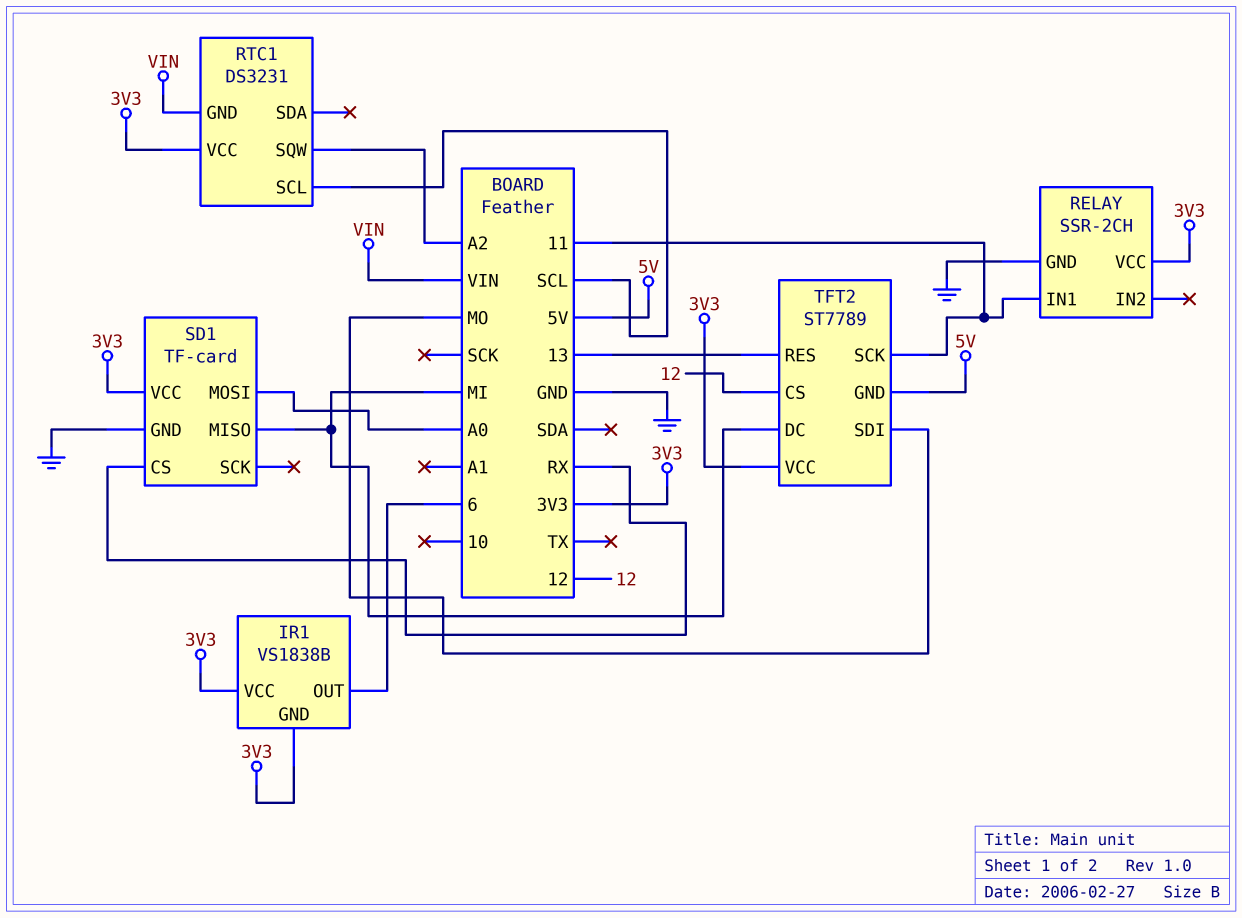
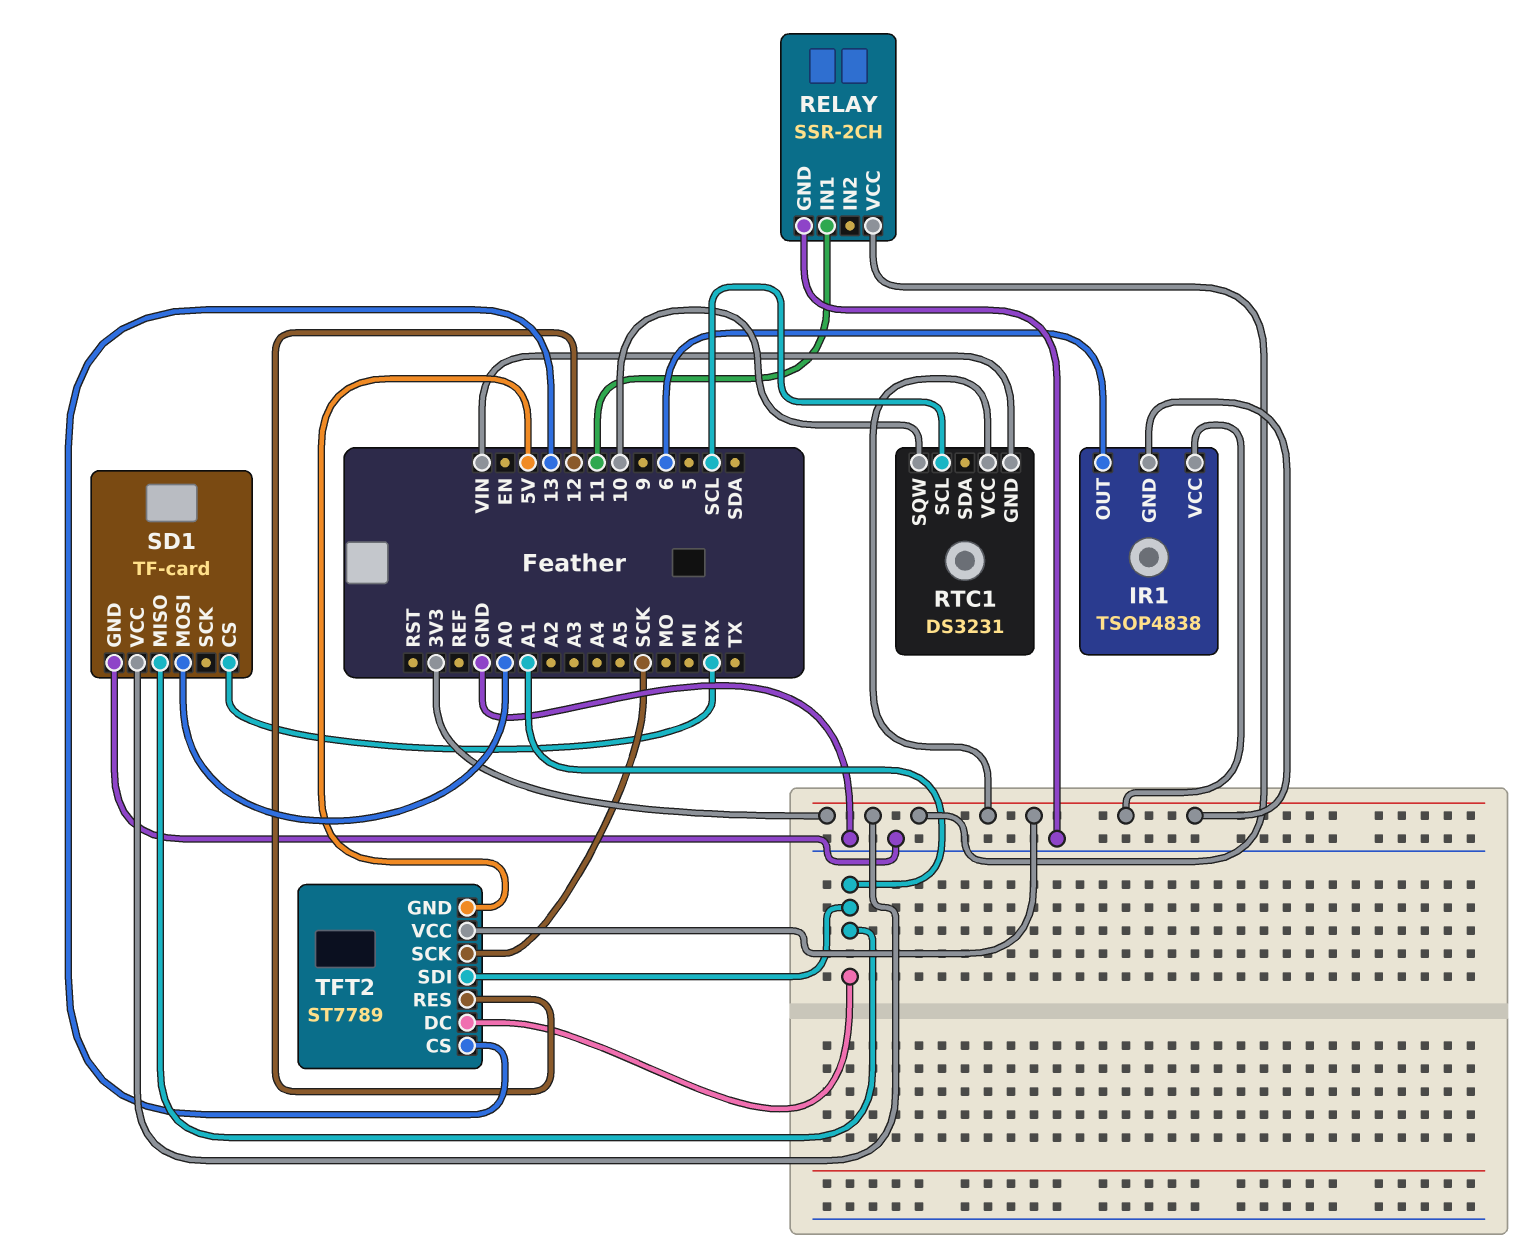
IR1: VS1838B -> TSOP4838
RTC1 pin SQW: A2 -> 10
SD1 pin MISO: MI -> A1
TFT2 pin CS: 12 -> 13
TFT2 pin DC: MI -> A1
TFT2 pin RES: 13 -> 12
TFT2 pin SCK: 11 -> SCK
TFT2 pin SDI: MO -> A1

